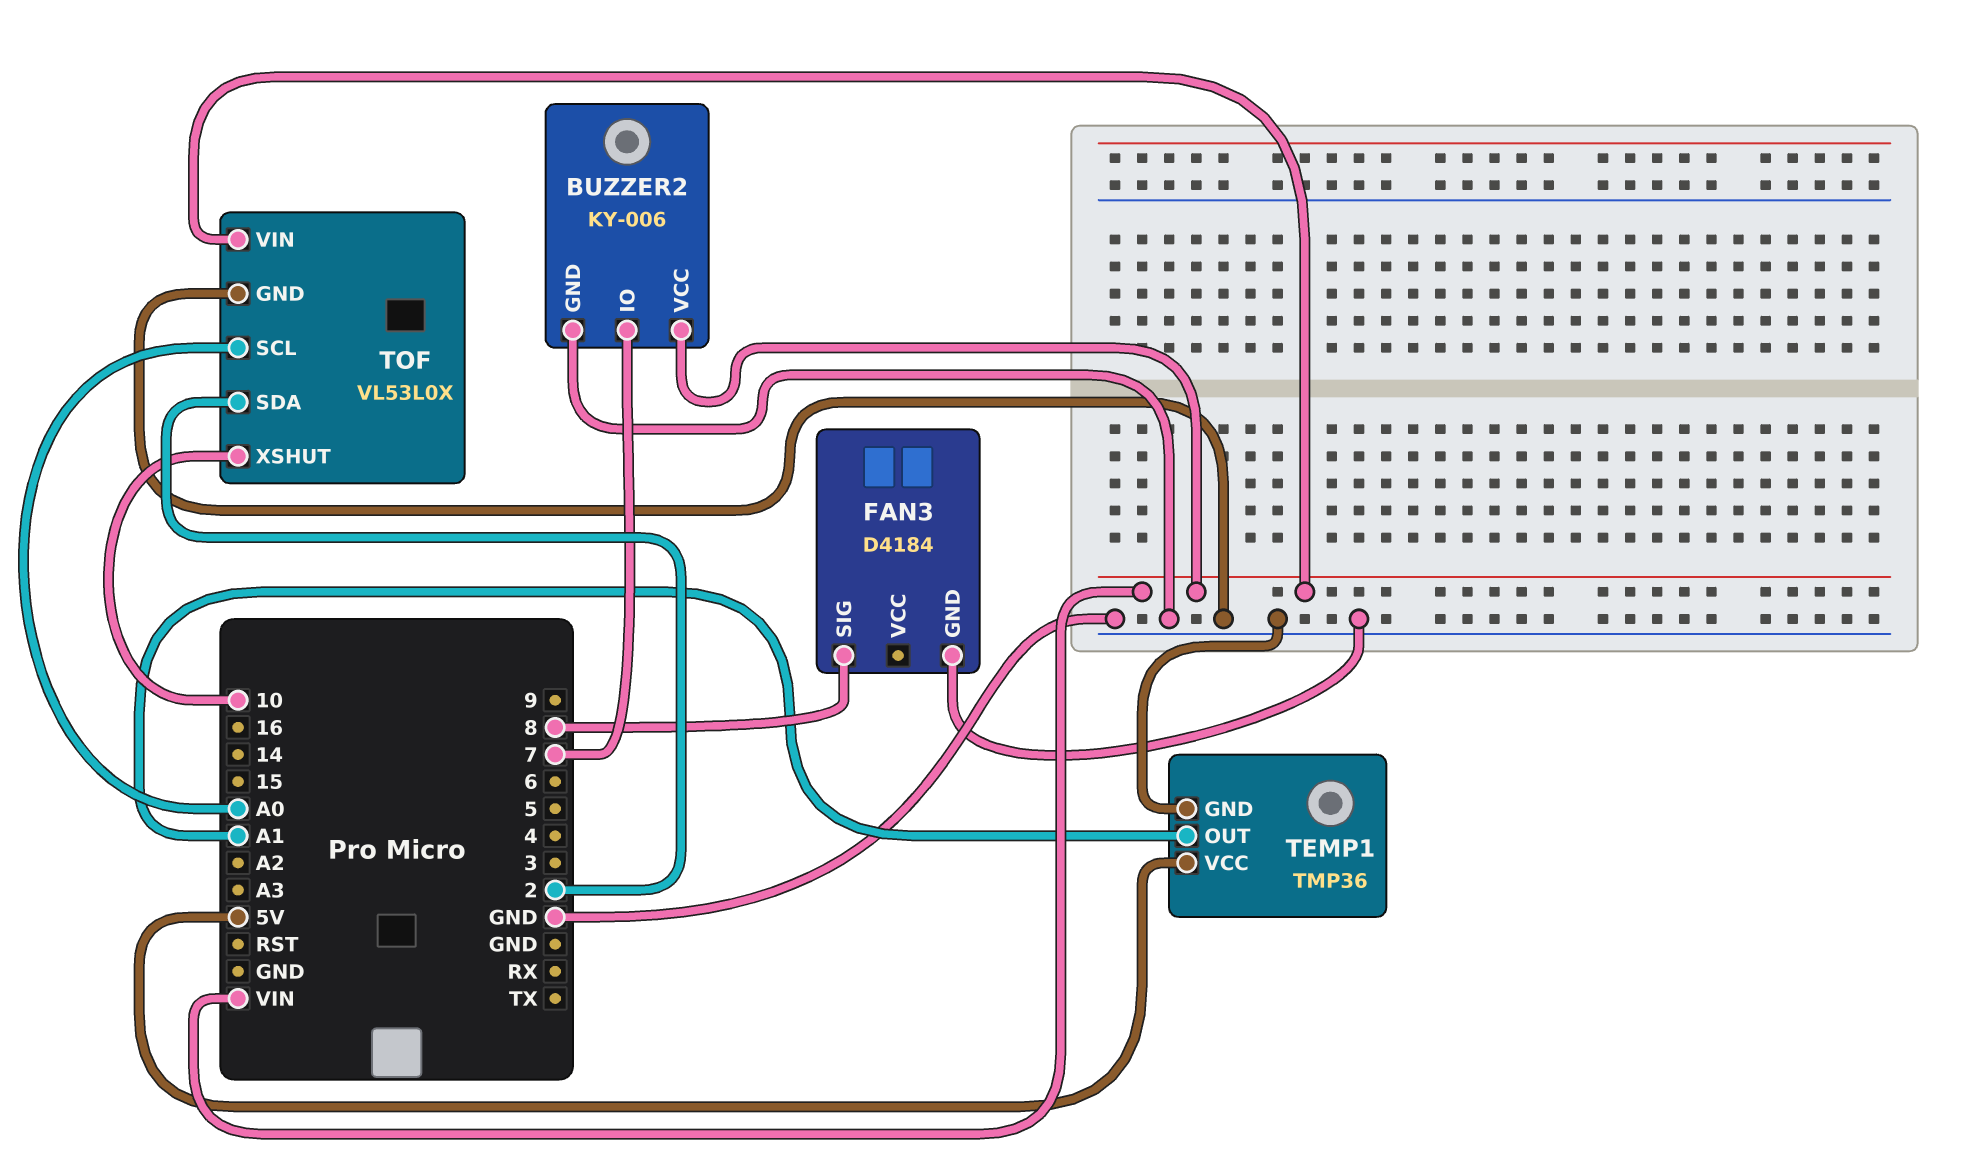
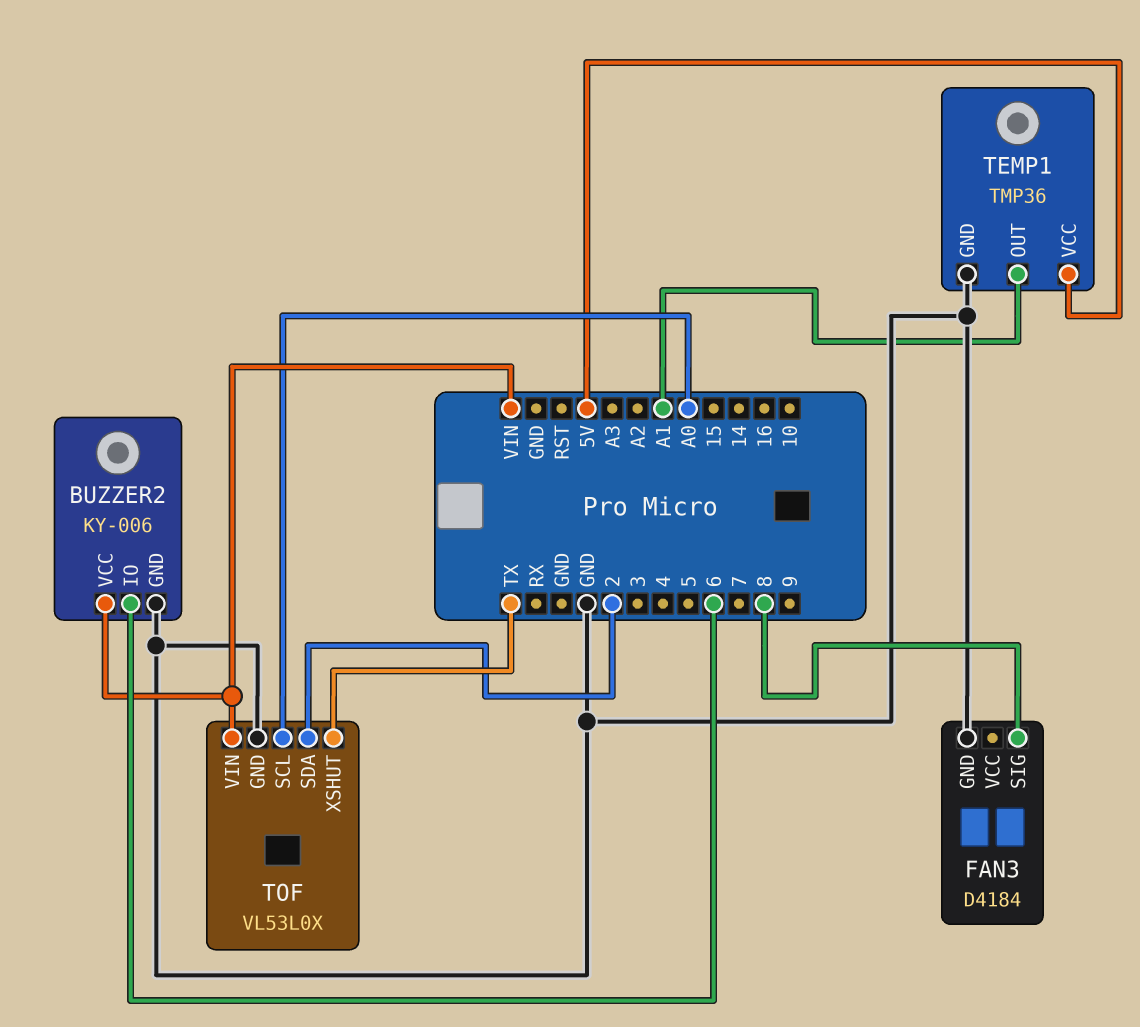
BUZZER2 pin IO: 7 -> 6
TOF pin XSHUT: 10 -> TX

